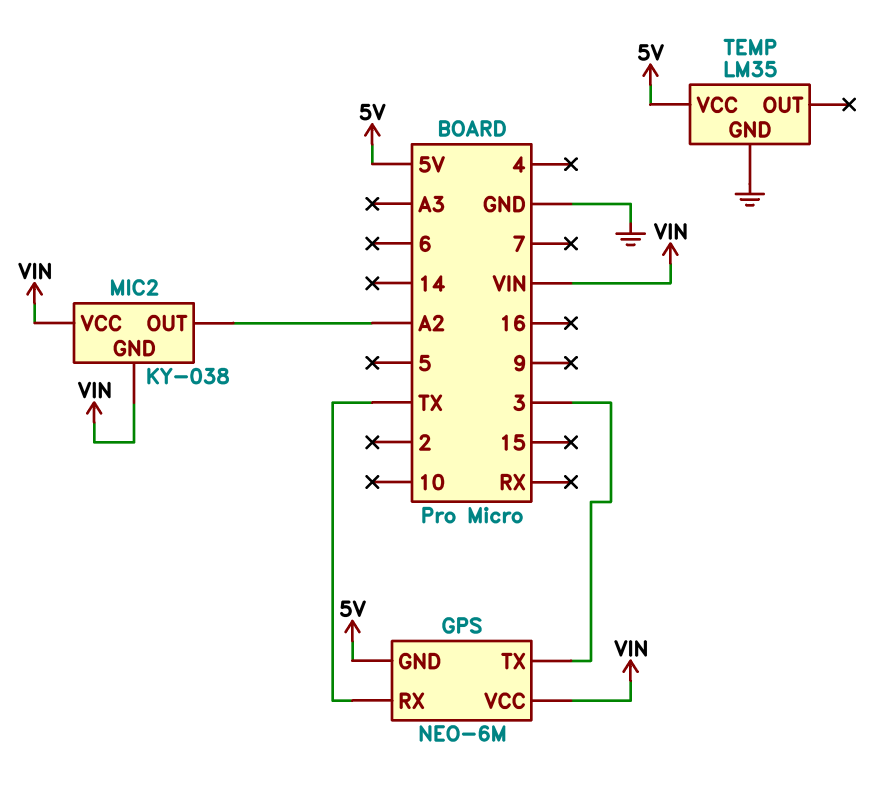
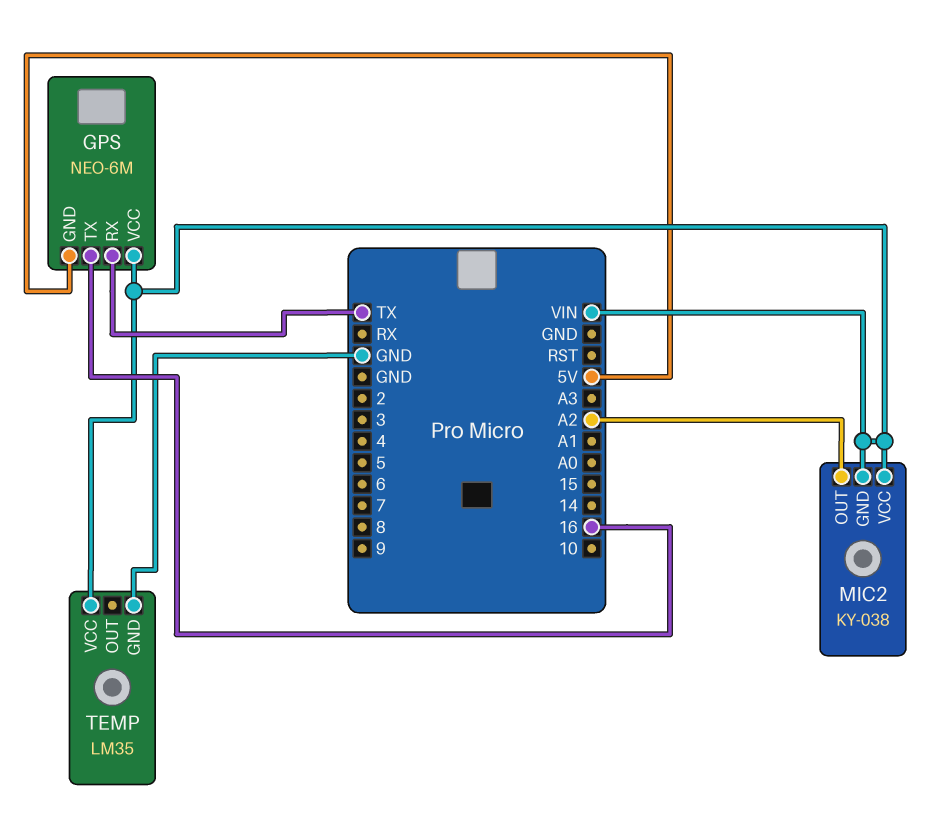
GPS pin TX: 3 -> 16
TEMP pin VCC: 5V -> VIN

